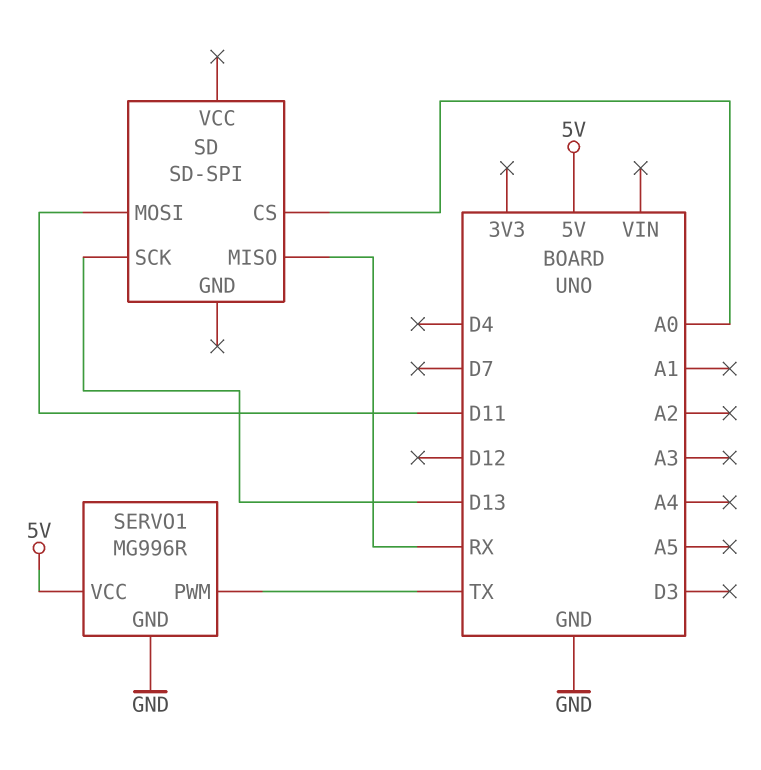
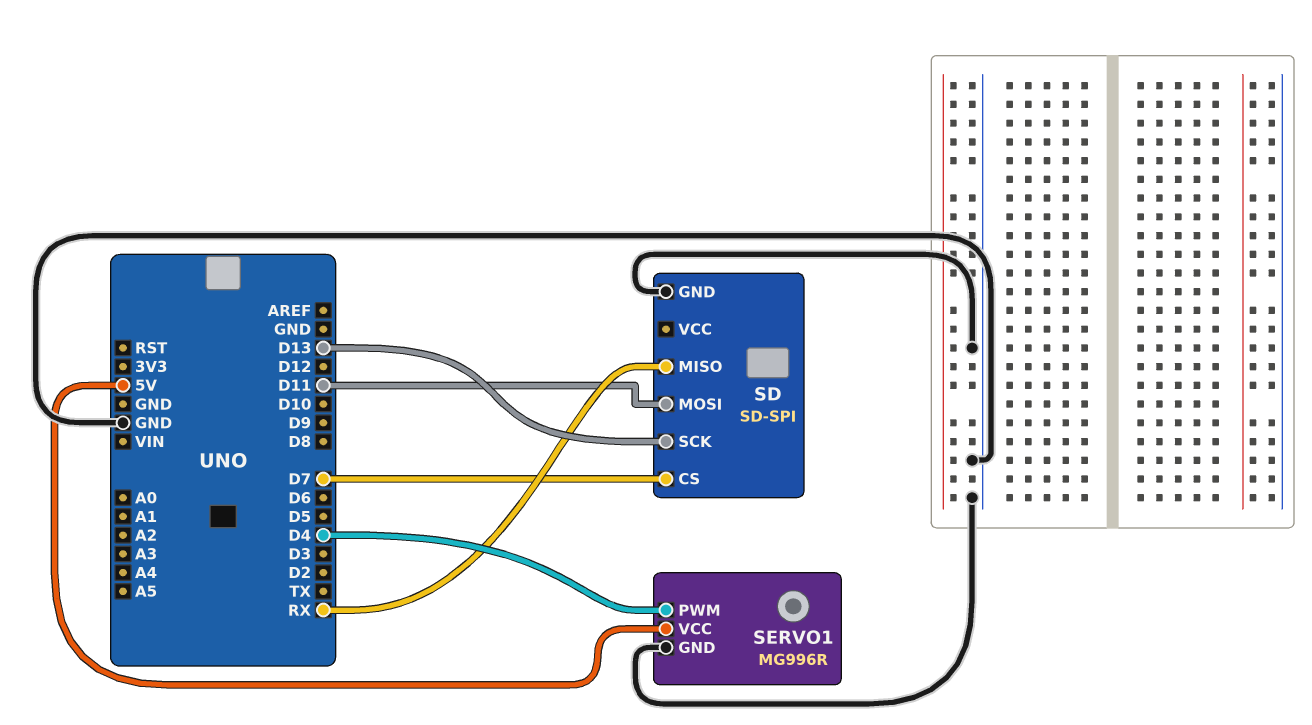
SD pin CS: A0 -> D7
SD pin GND: none -> GND
SERVO1 pin PWM: TX -> D4

